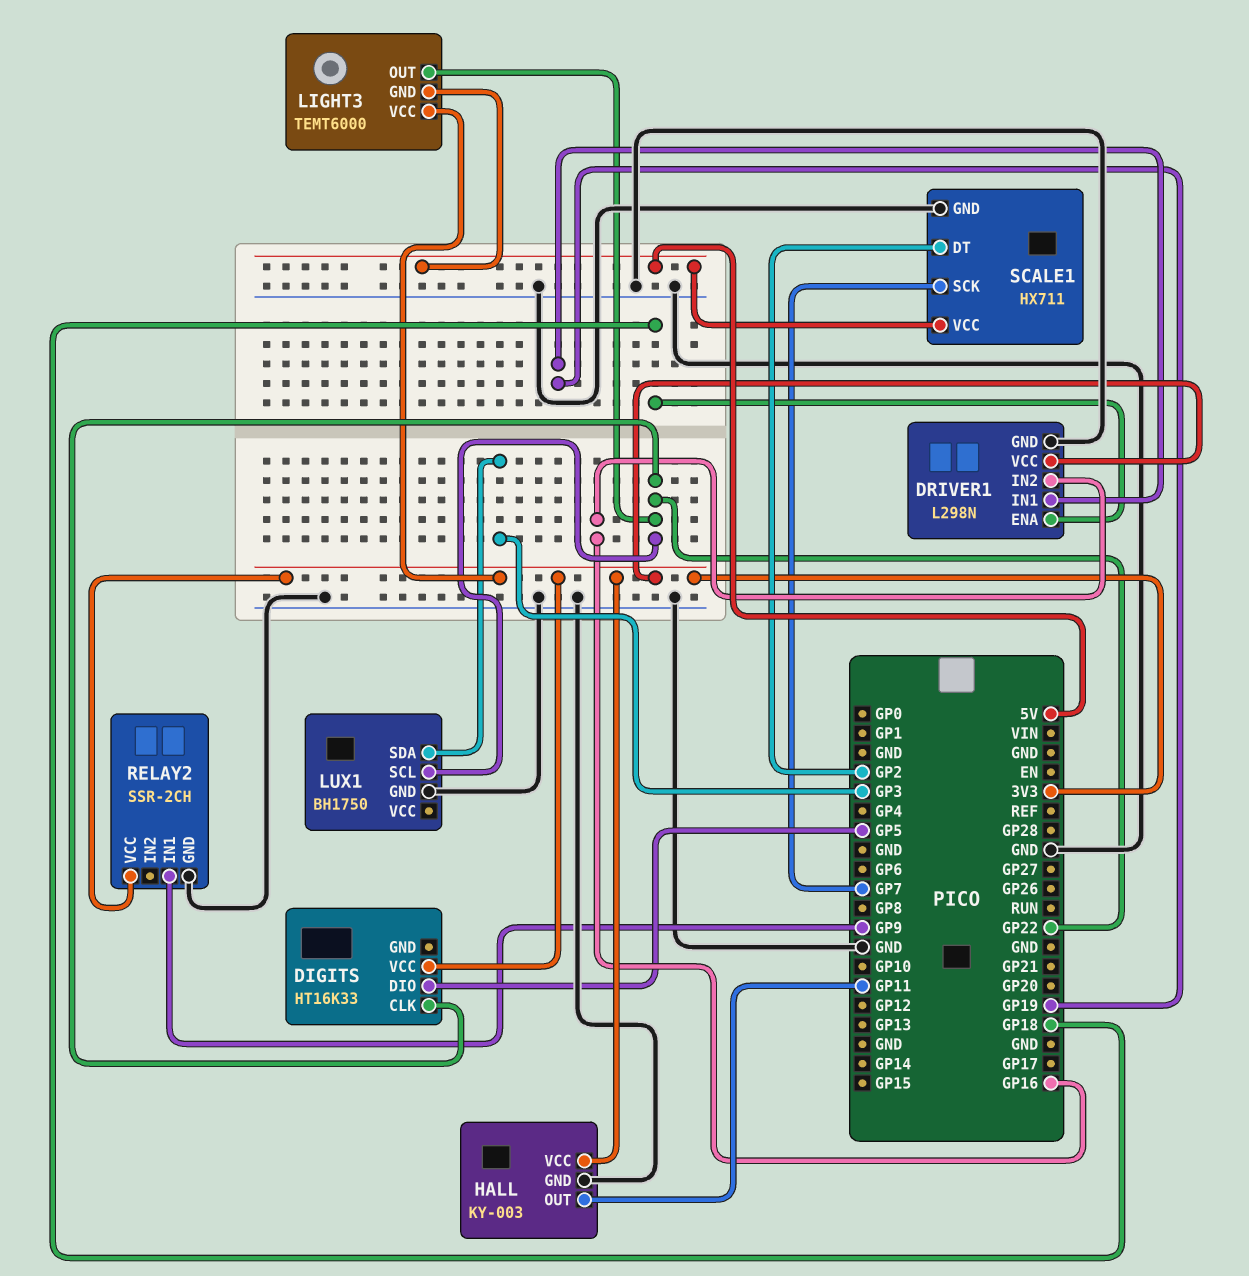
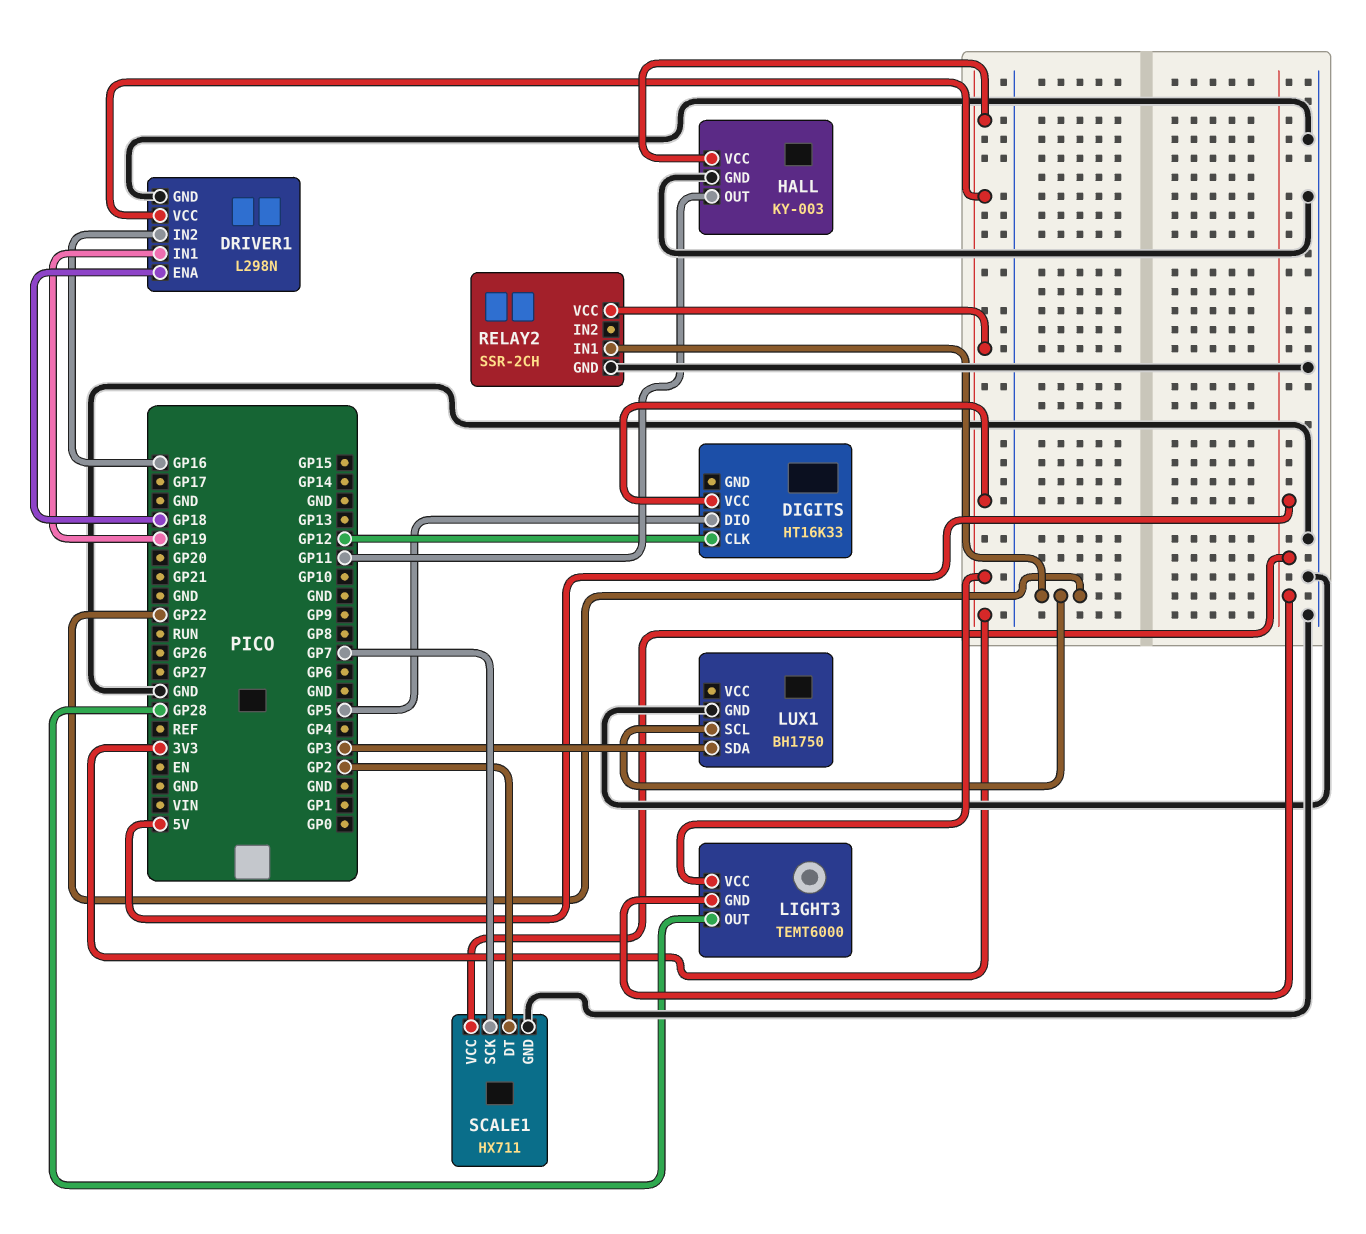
DIGITS pin CLK: GP22 -> GP12
LIGHT3 pin OUT: GP22 -> GP28
RELAY2 pin IN1: GP9 -> GP22

